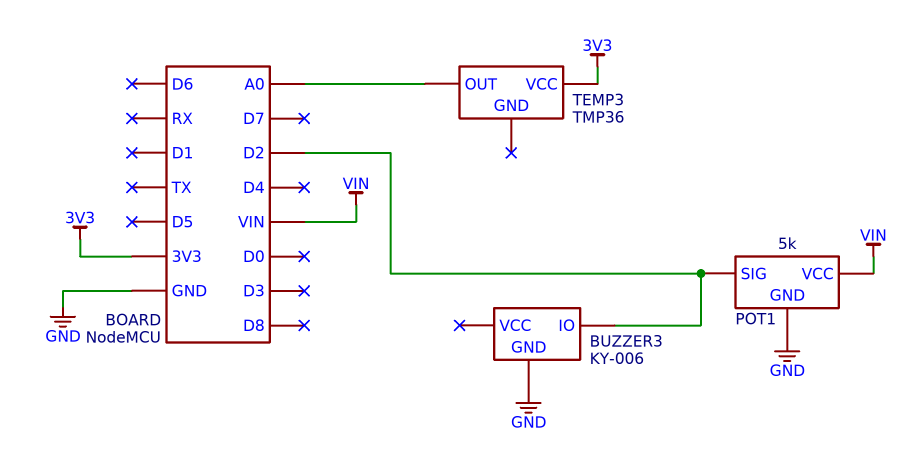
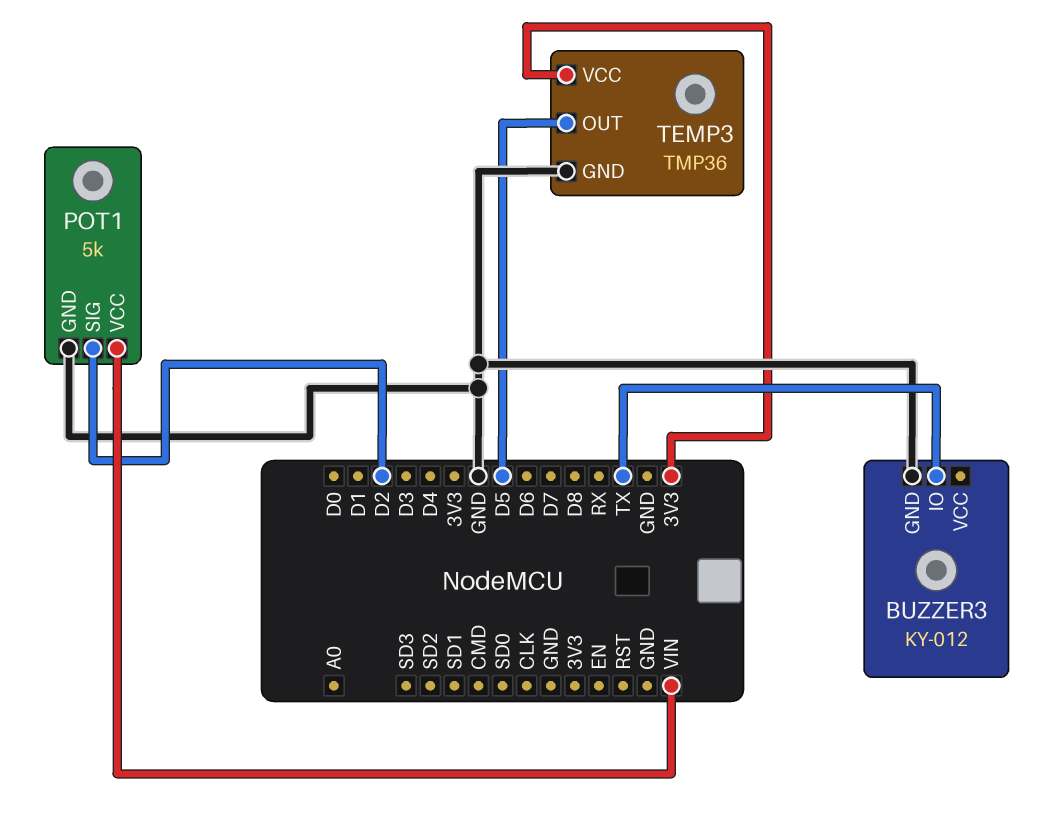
BUZZER3: KY-006 -> KY-012
BUZZER3 pin IO: D2 -> TX
TEMP3 pin GND: none -> GND
TEMP3 pin OUT: A0 -> D5

